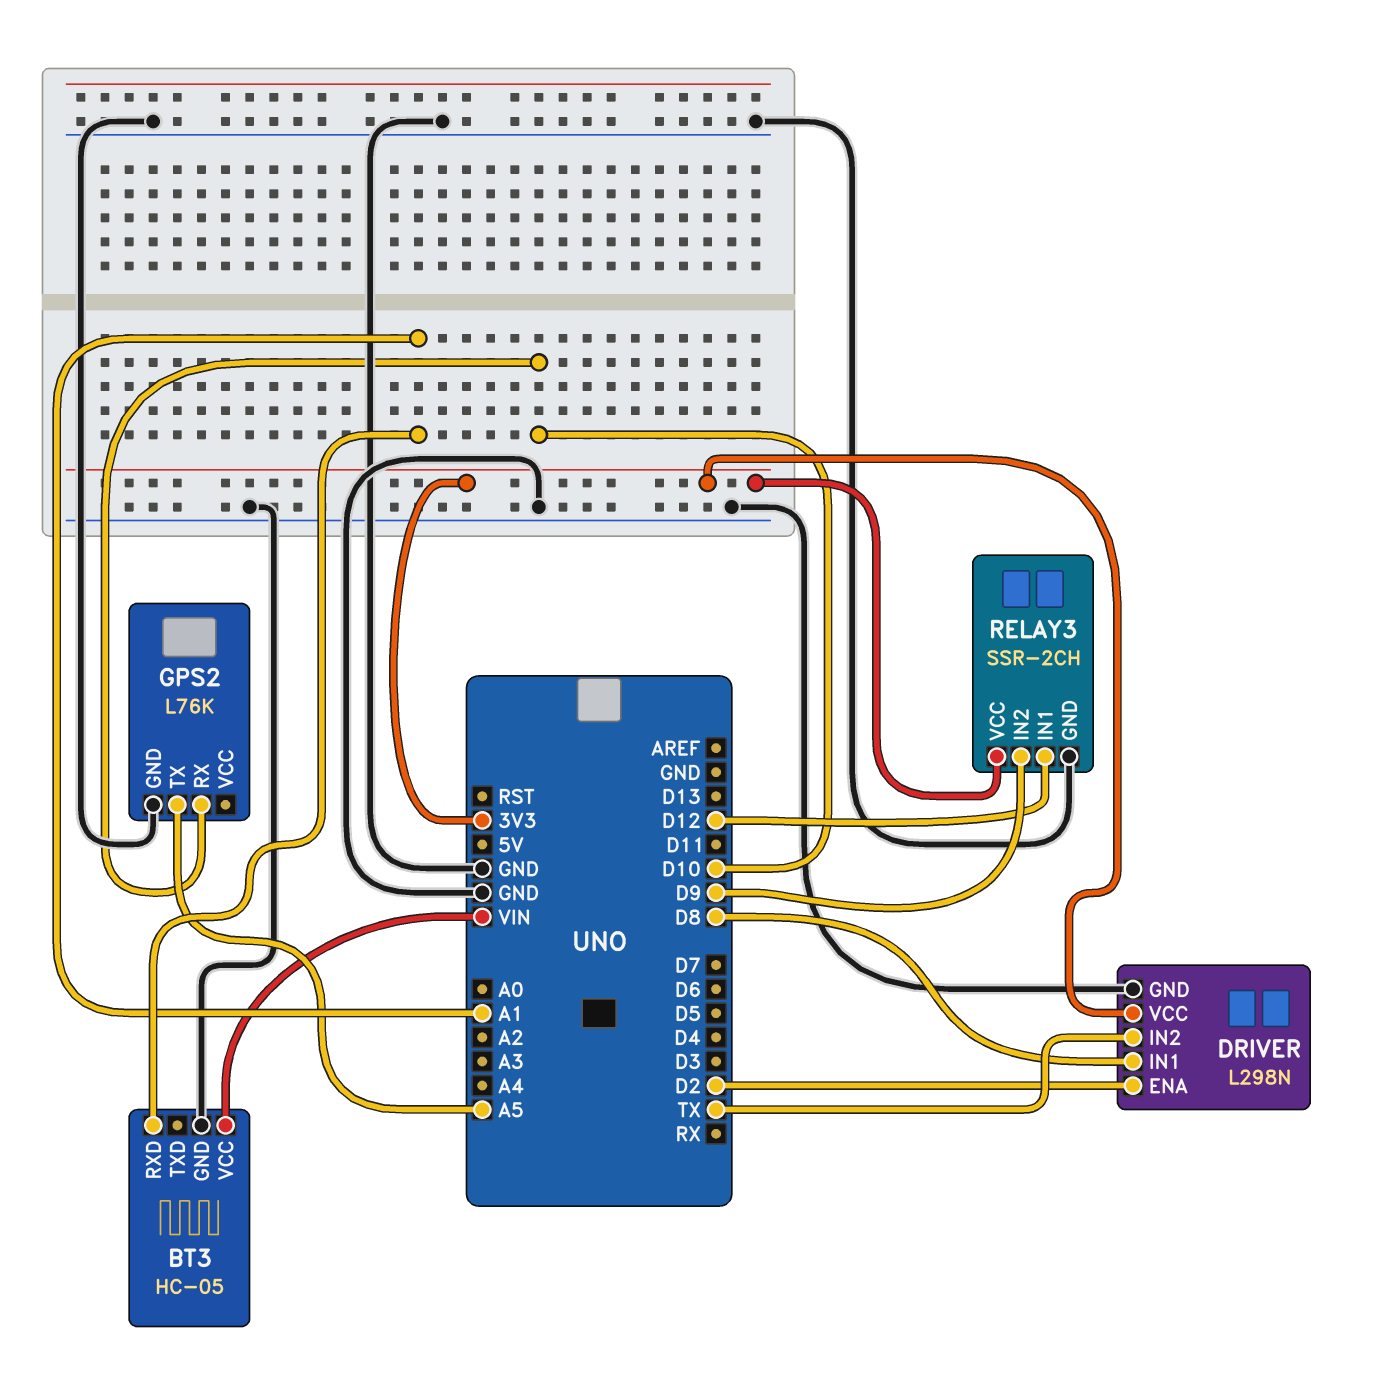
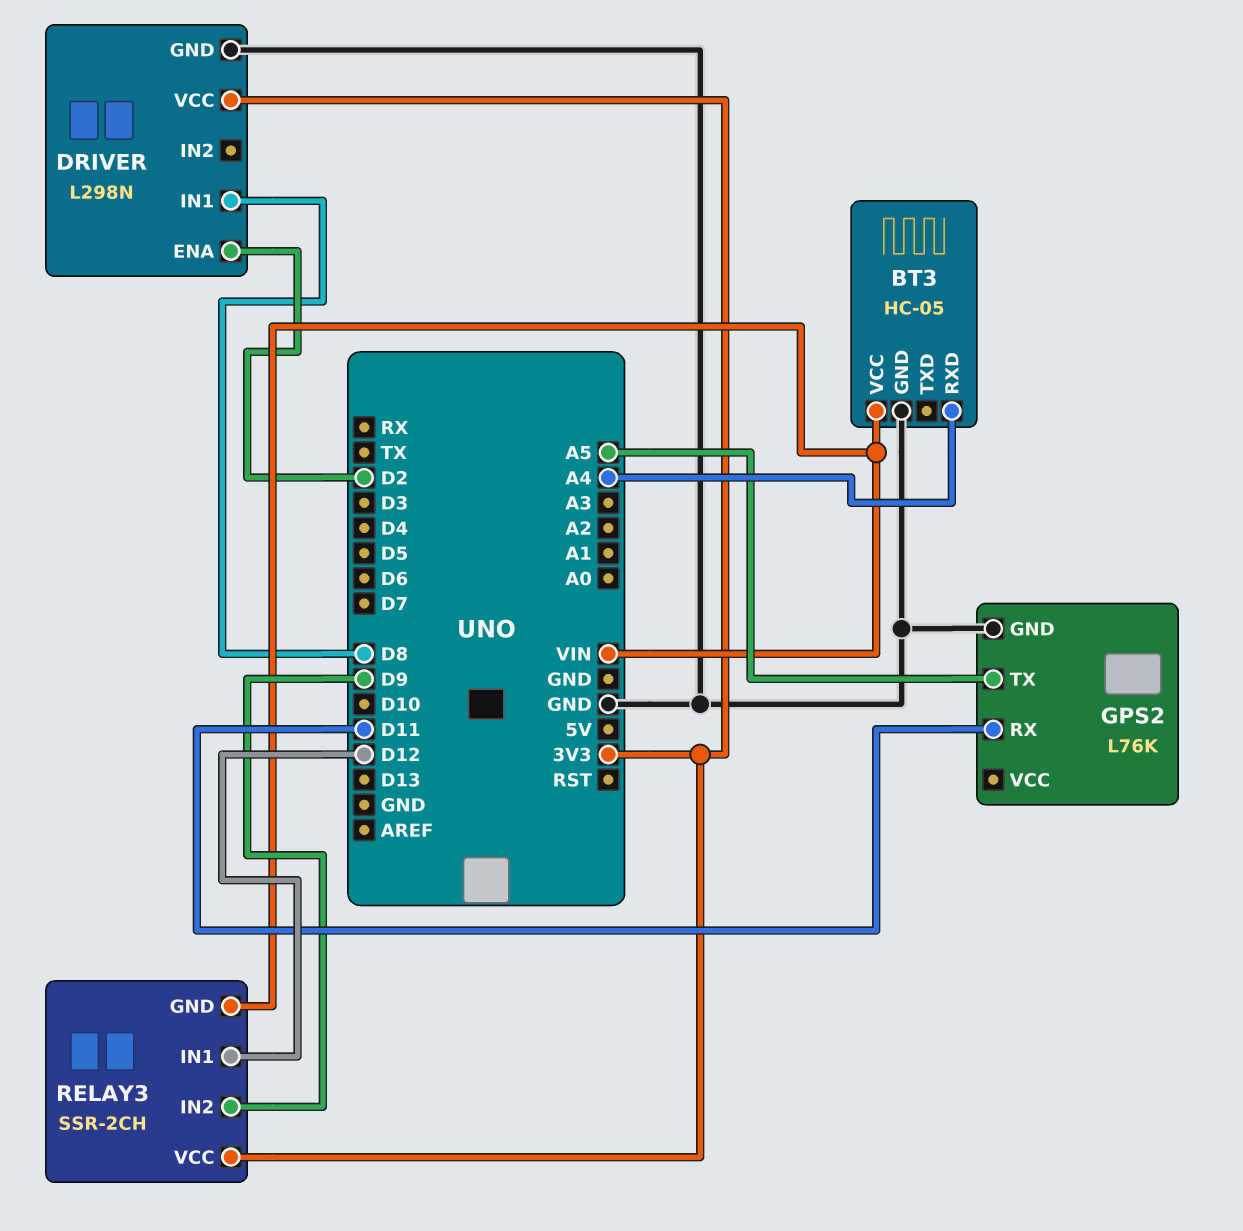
BT3 pin RXD: A1 -> A4
DRIVER pin IN2: TX -> none
GPS2 pin RX: D10 -> D11
RELAY3 pin GND: GND -> VIN

